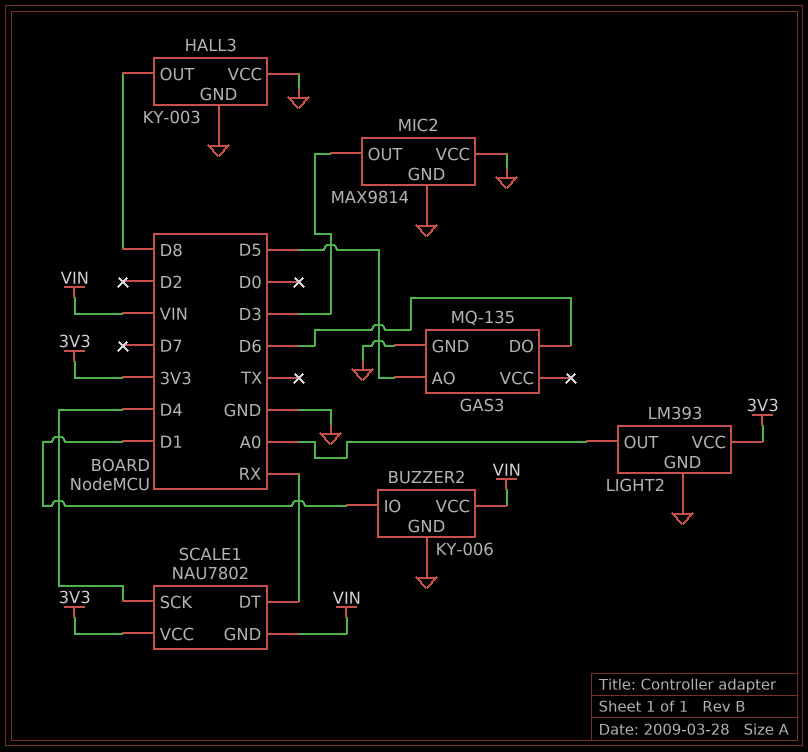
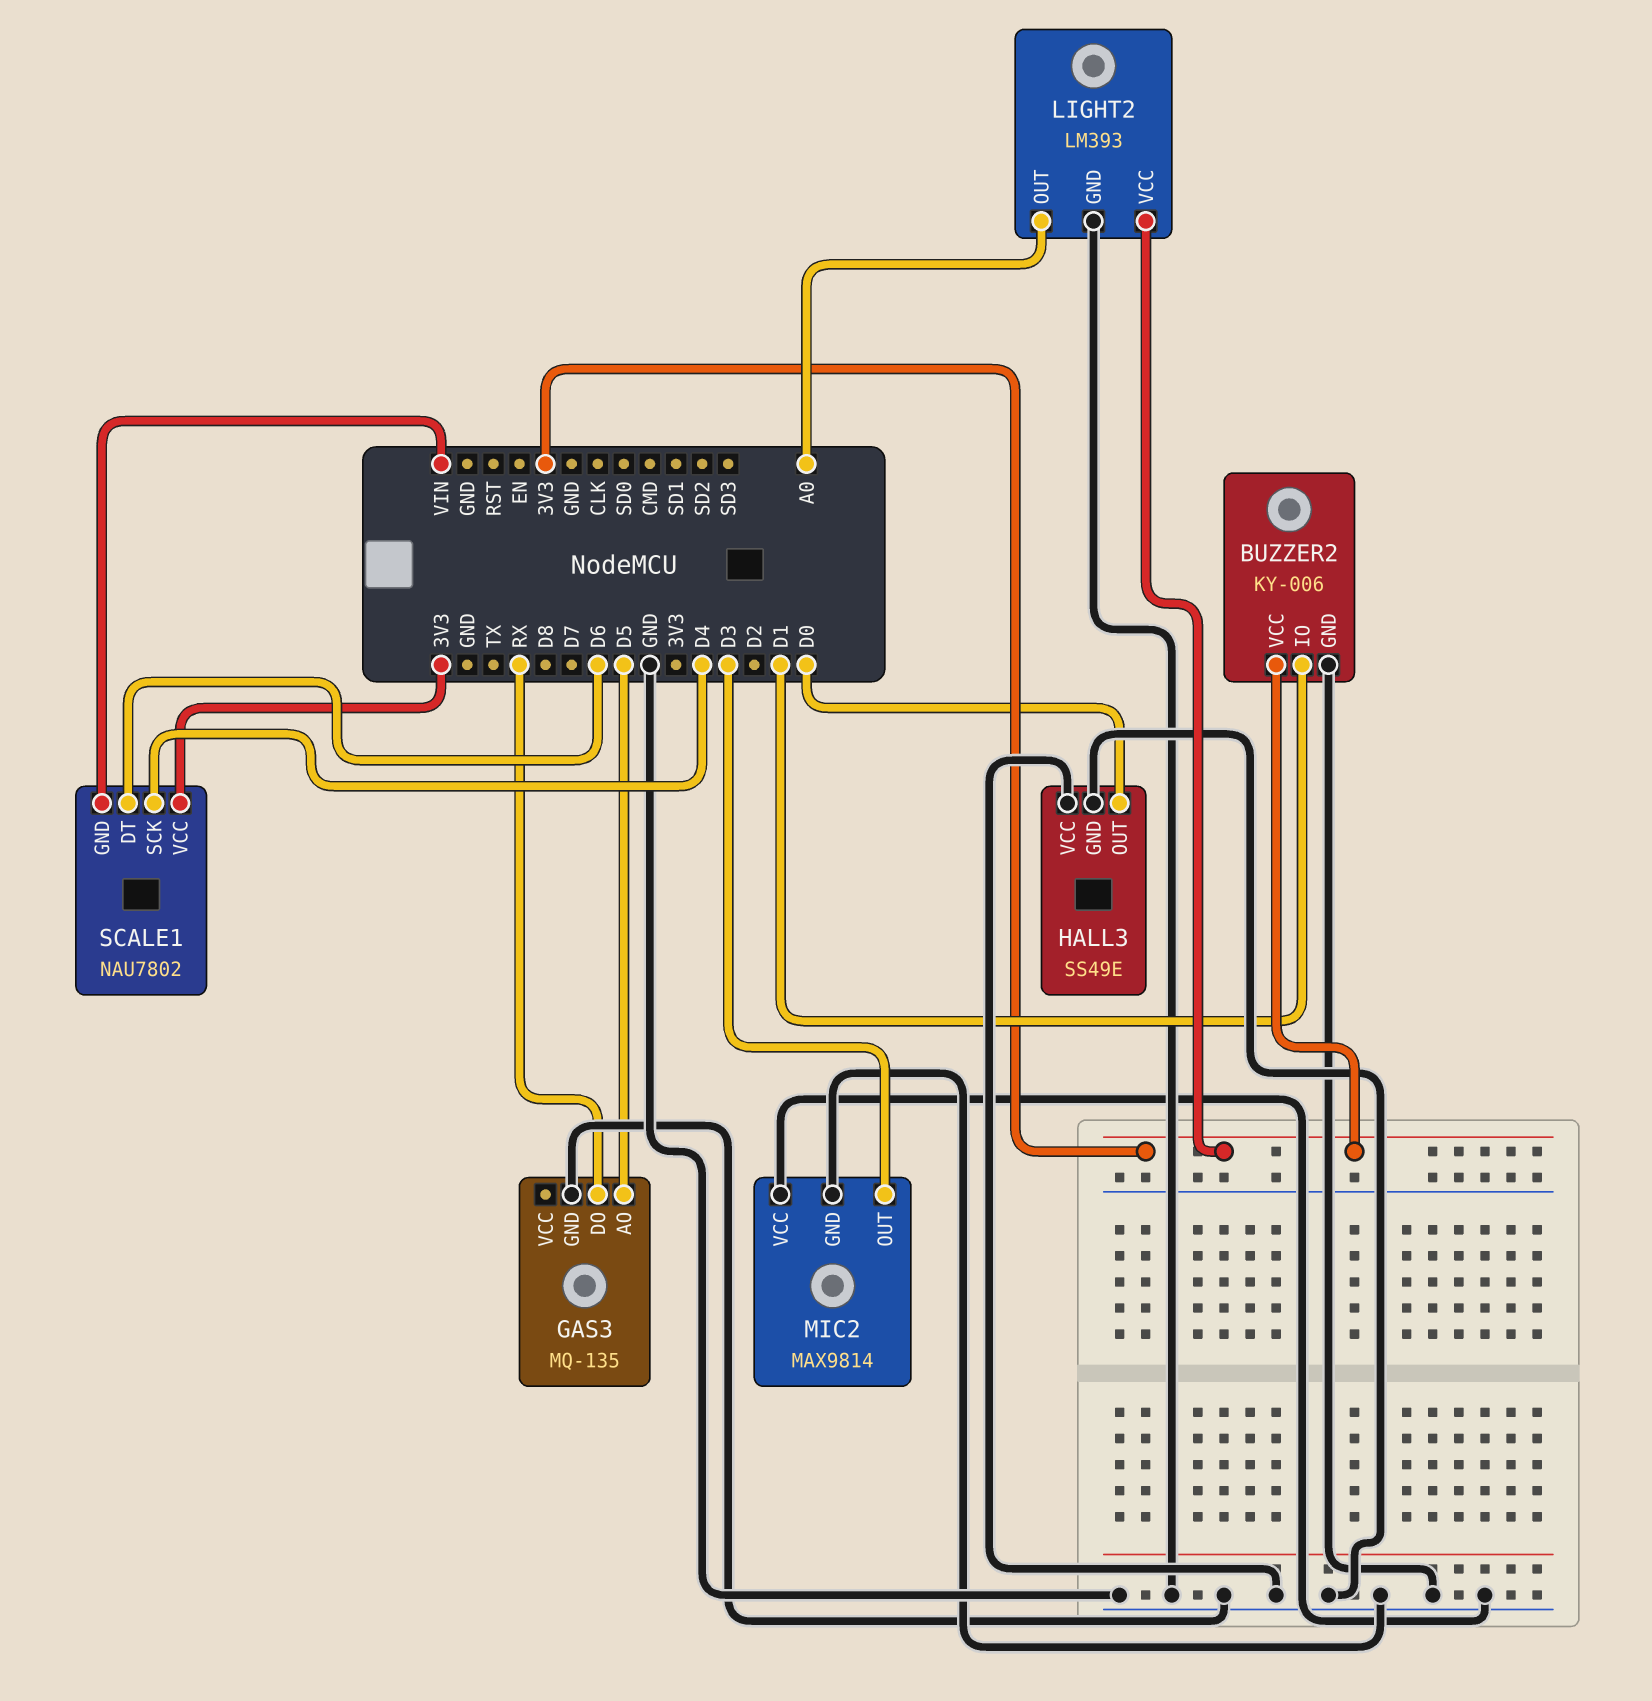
BUZZER2 pin VCC: VIN -> 3V3
GAS3 pin DO: D6 -> RX
HALL3: KY-003 -> SS49E
HALL3 pin OUT: D8 -> D0
SCALE1 pin DT: RX -> D6

